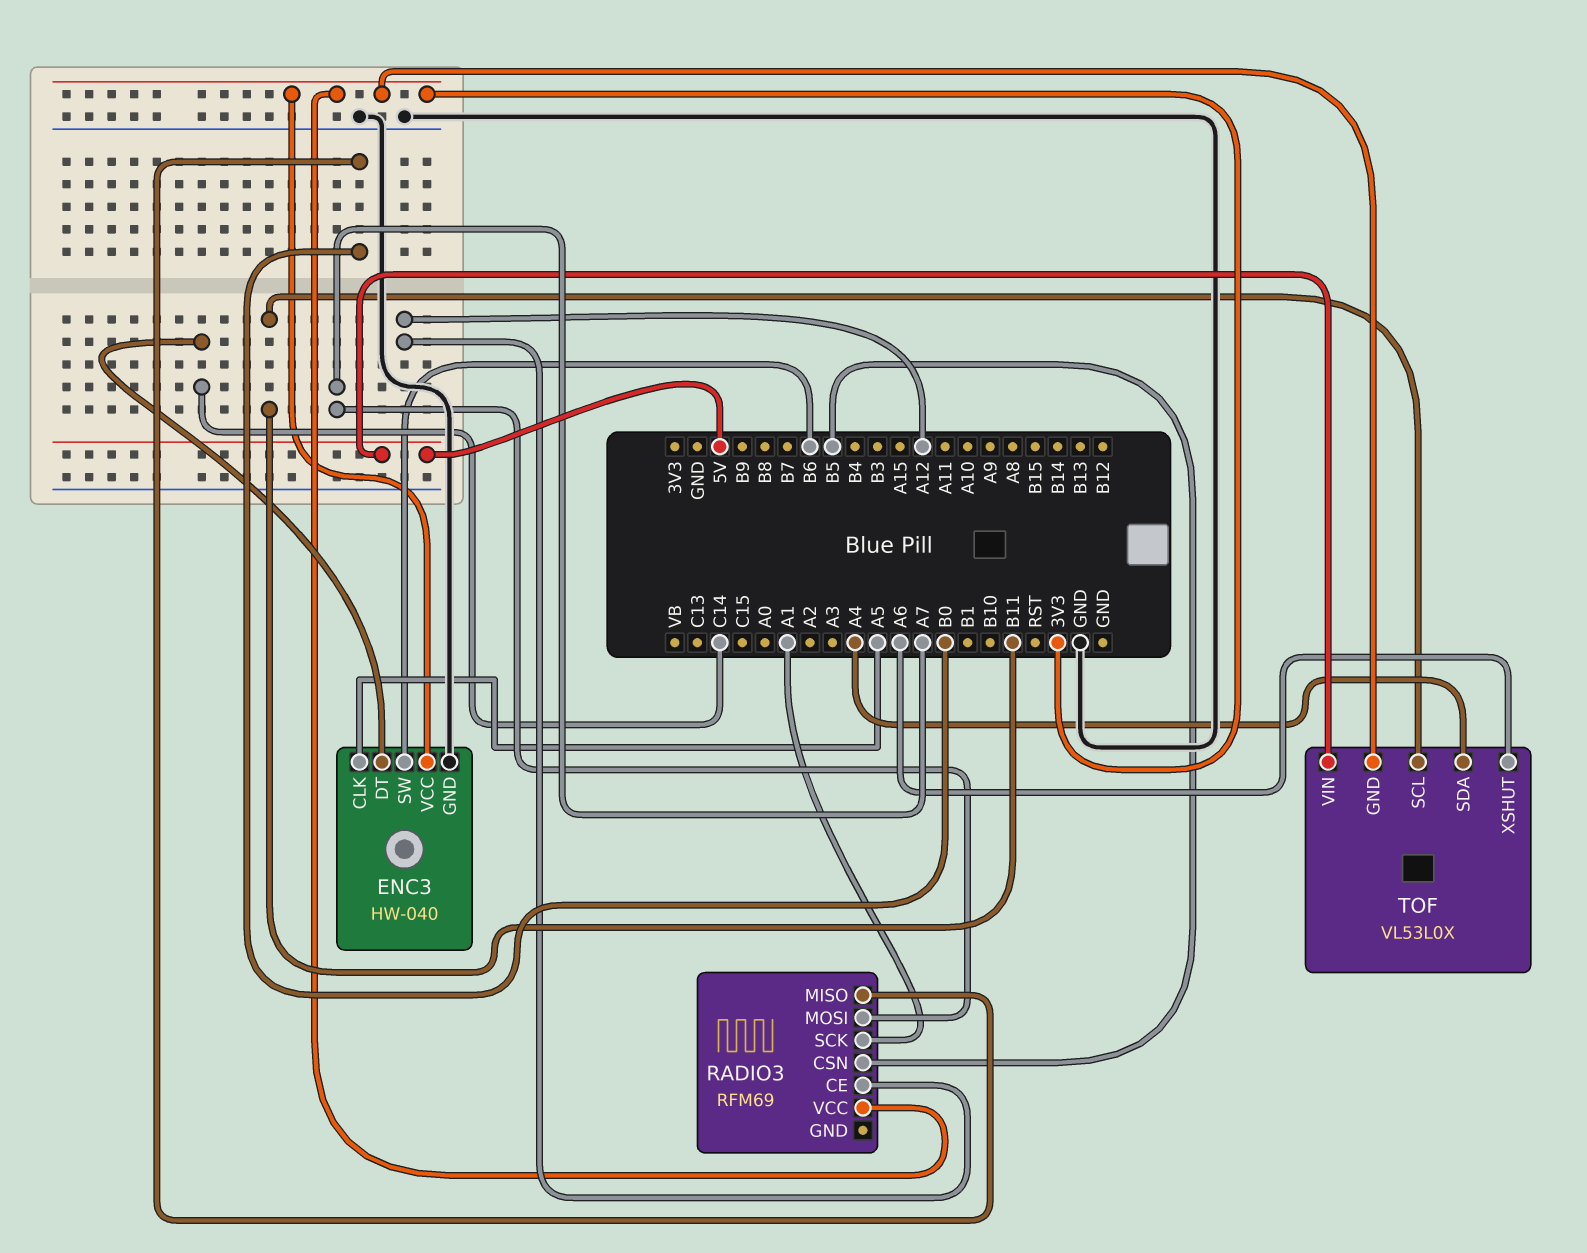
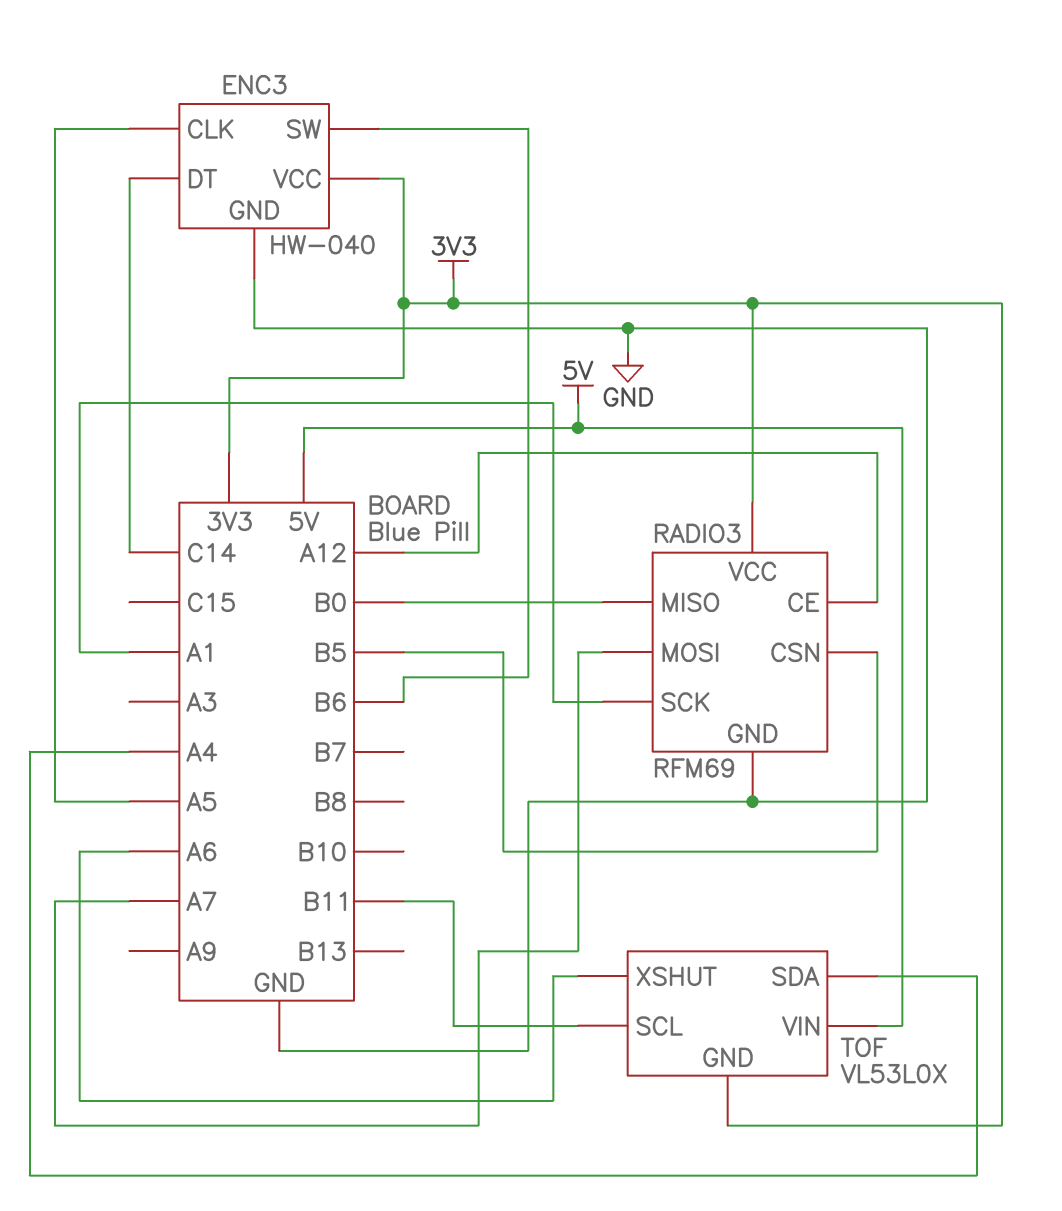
RADIO3 pin GND: none -> GND

